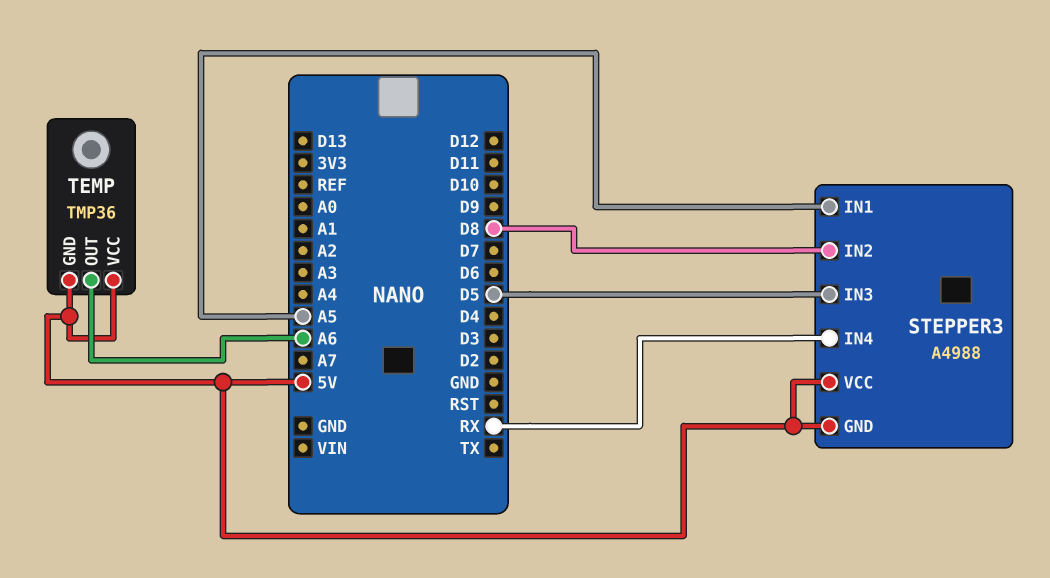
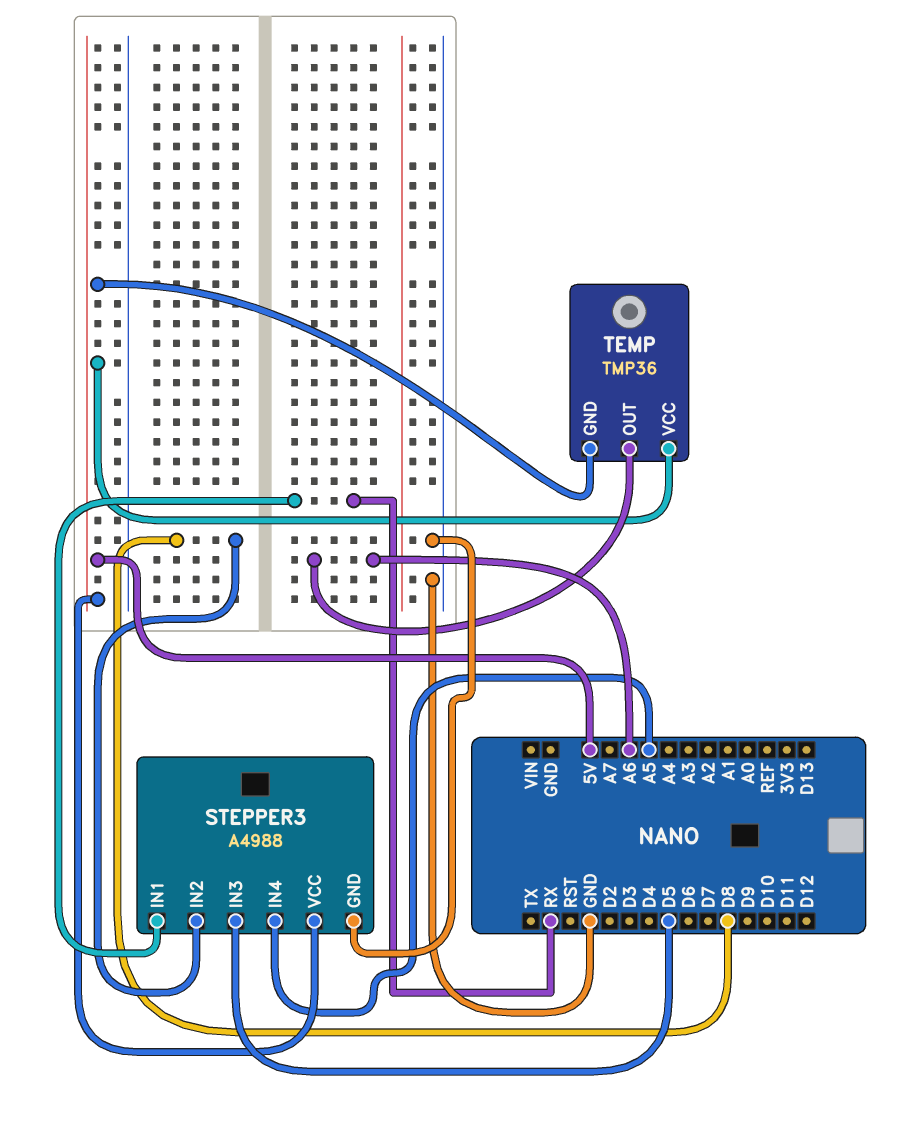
STEPPER3 pin GND: 5V -> GND
STEPPER3 pin IN1: A5 -> RX
STEPPER3 pin IN4: RX -> A5

